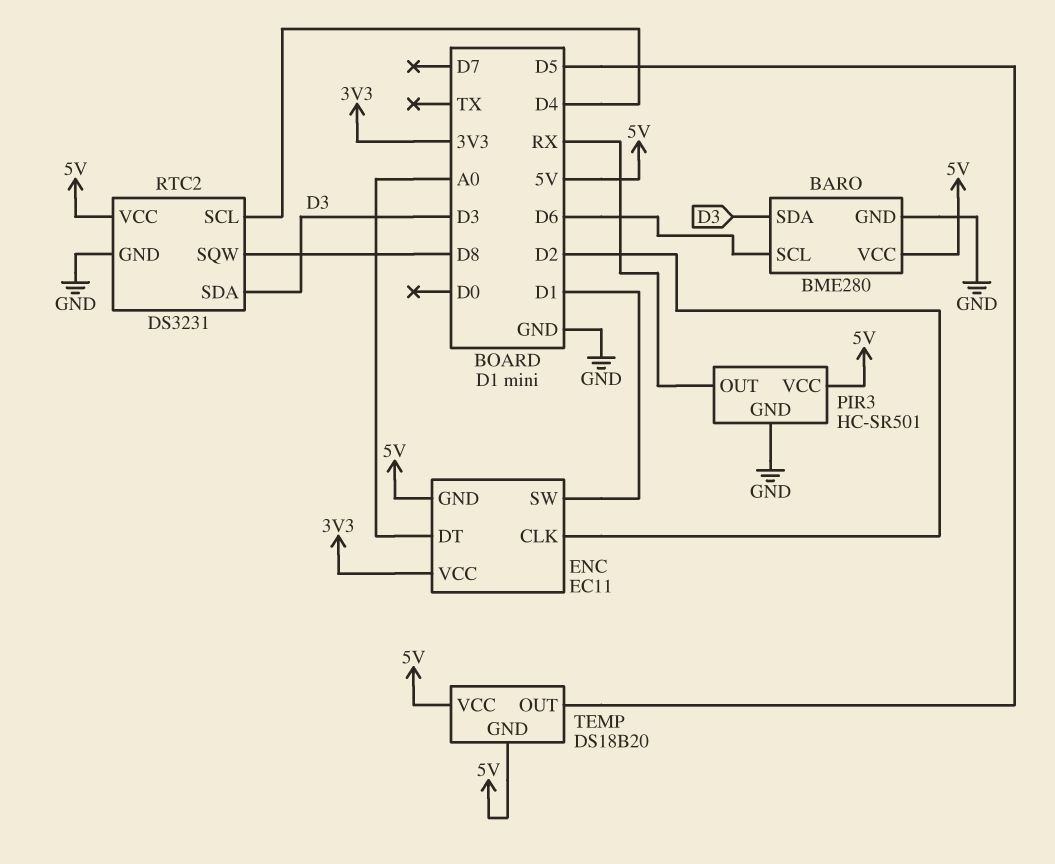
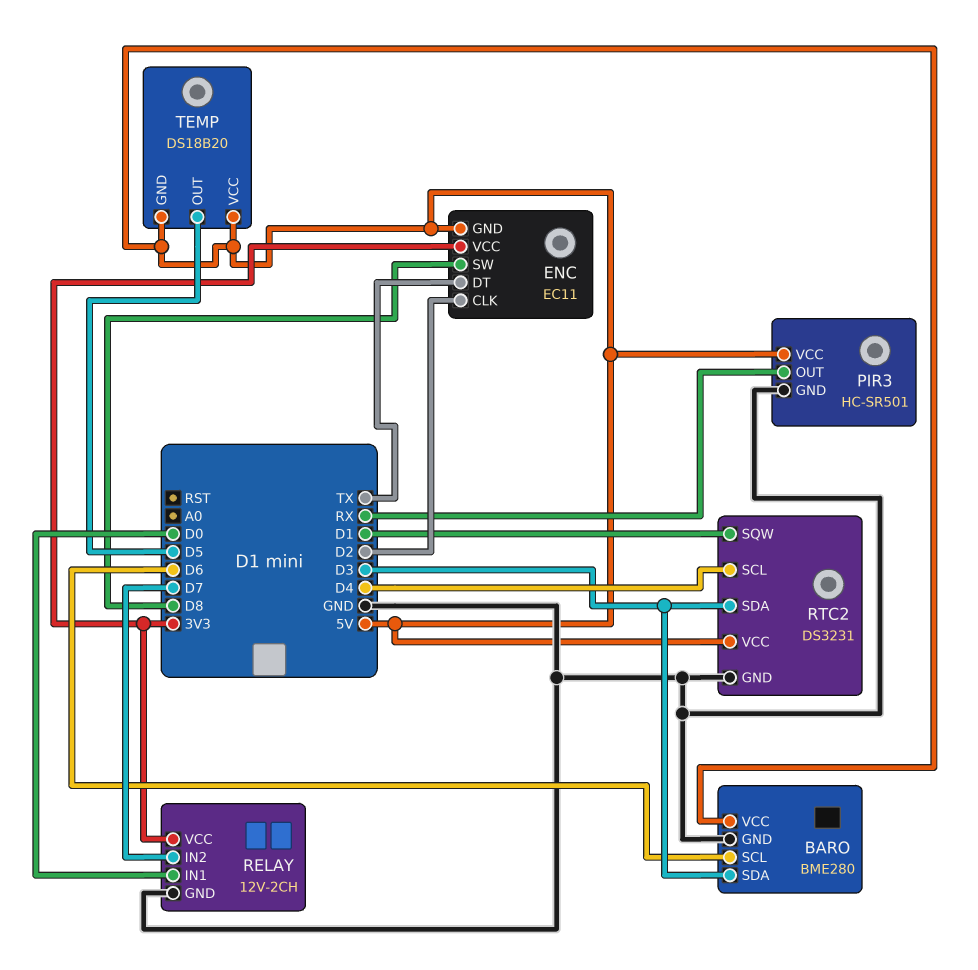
ENC pin DT: A0 -> TX
ENC pin SW: D1 -> D8
RELAY: none -> 12V-2CH
RELAY pin GND: none -> GND
RELAY pin IN1: none -> D0
RELAY pin IN2: none -> D7
RELAY pin VCC: none -> 3V3
RTC2 pin SQW: D8 -> D1

